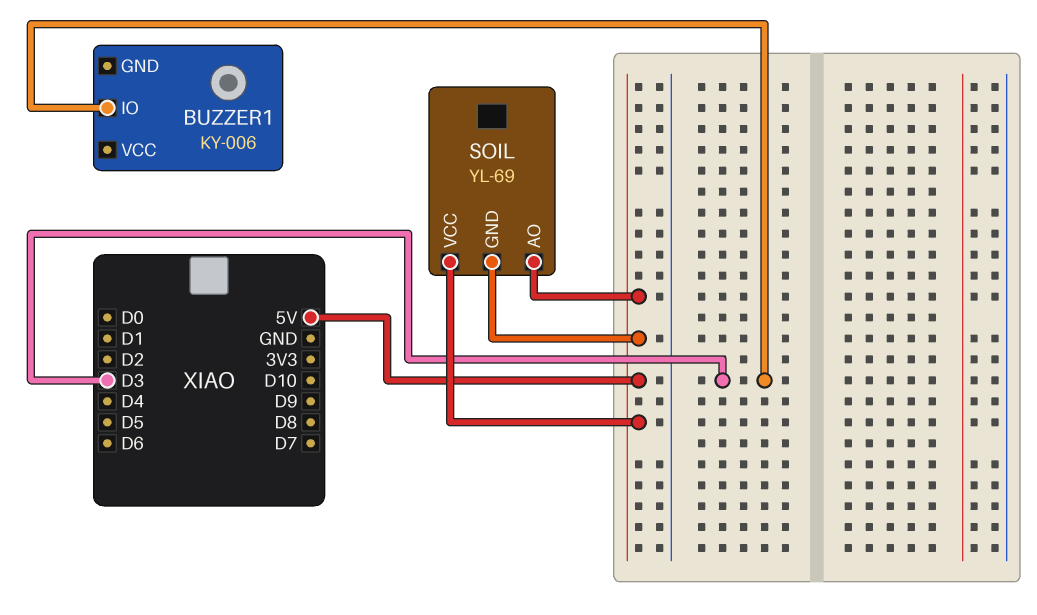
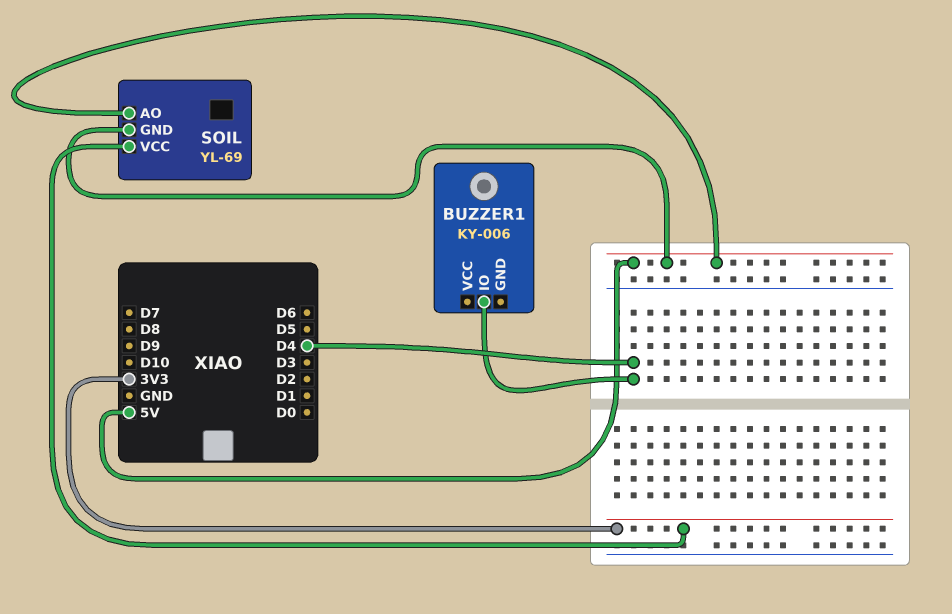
BUZZER1 pin IO: D3 -> D4
SOIL pin VCC: 5V -> 3V3

